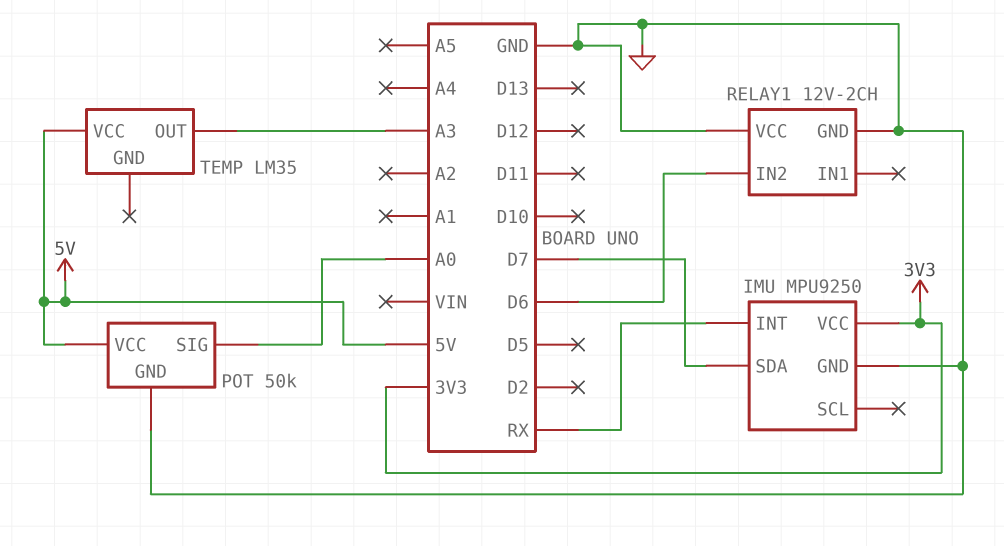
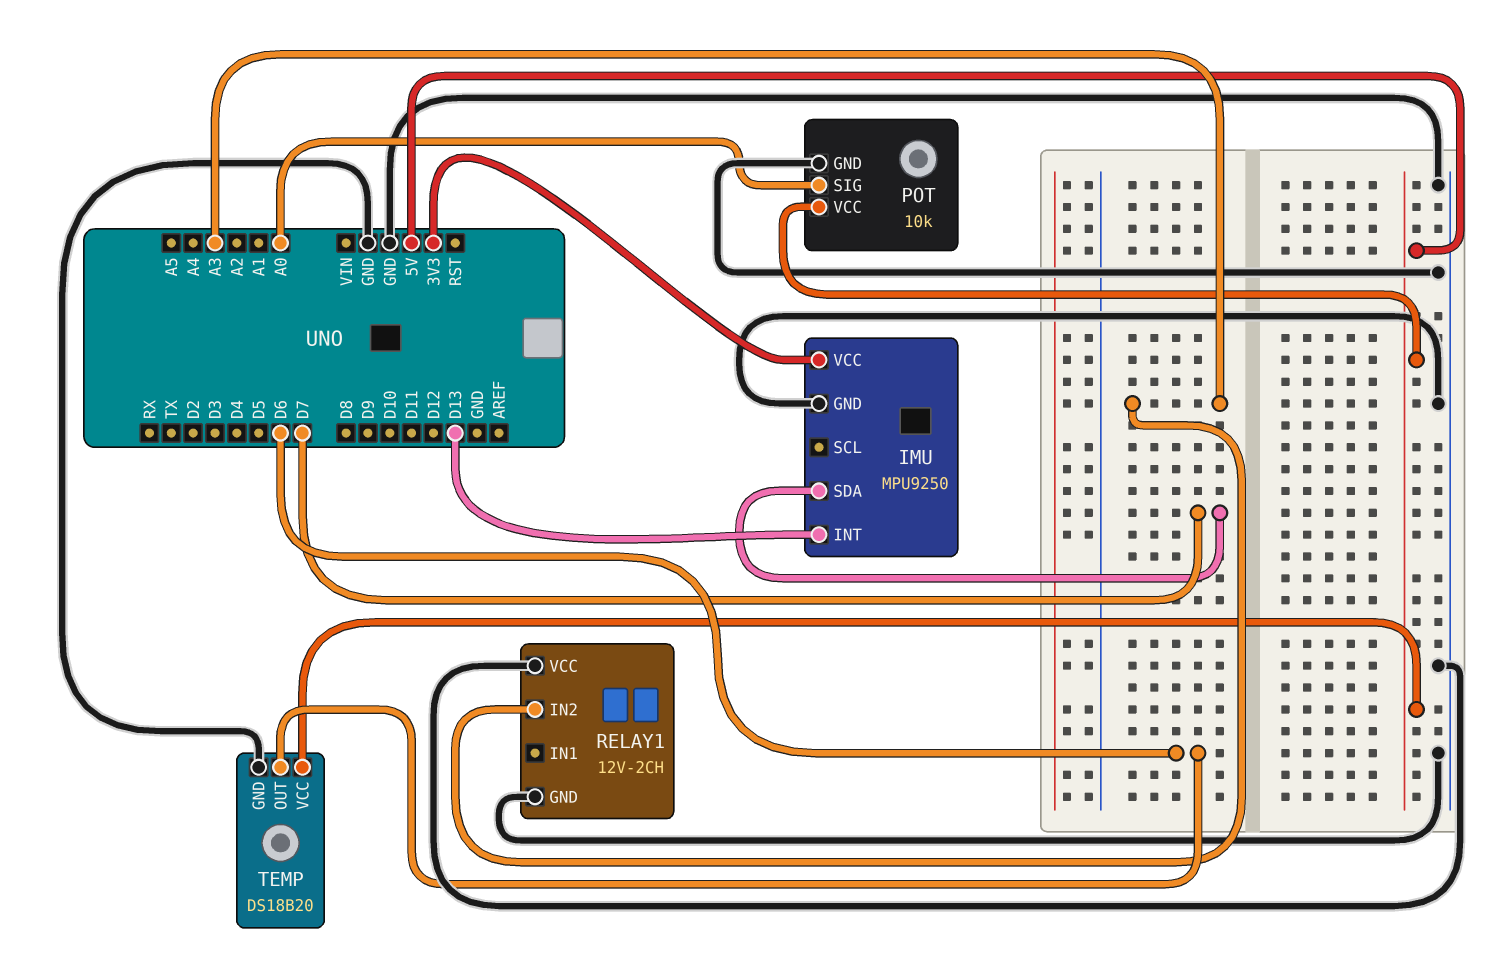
IMU pin INT: RX -> D13
POT: 50k -> 10k
RELAY1 pin IN2: D6 -> A3
TEMP: LM35 -> DS18B20
TEMP pin GND: none -> GND
TEMP pin OUT: A3 -> D6

